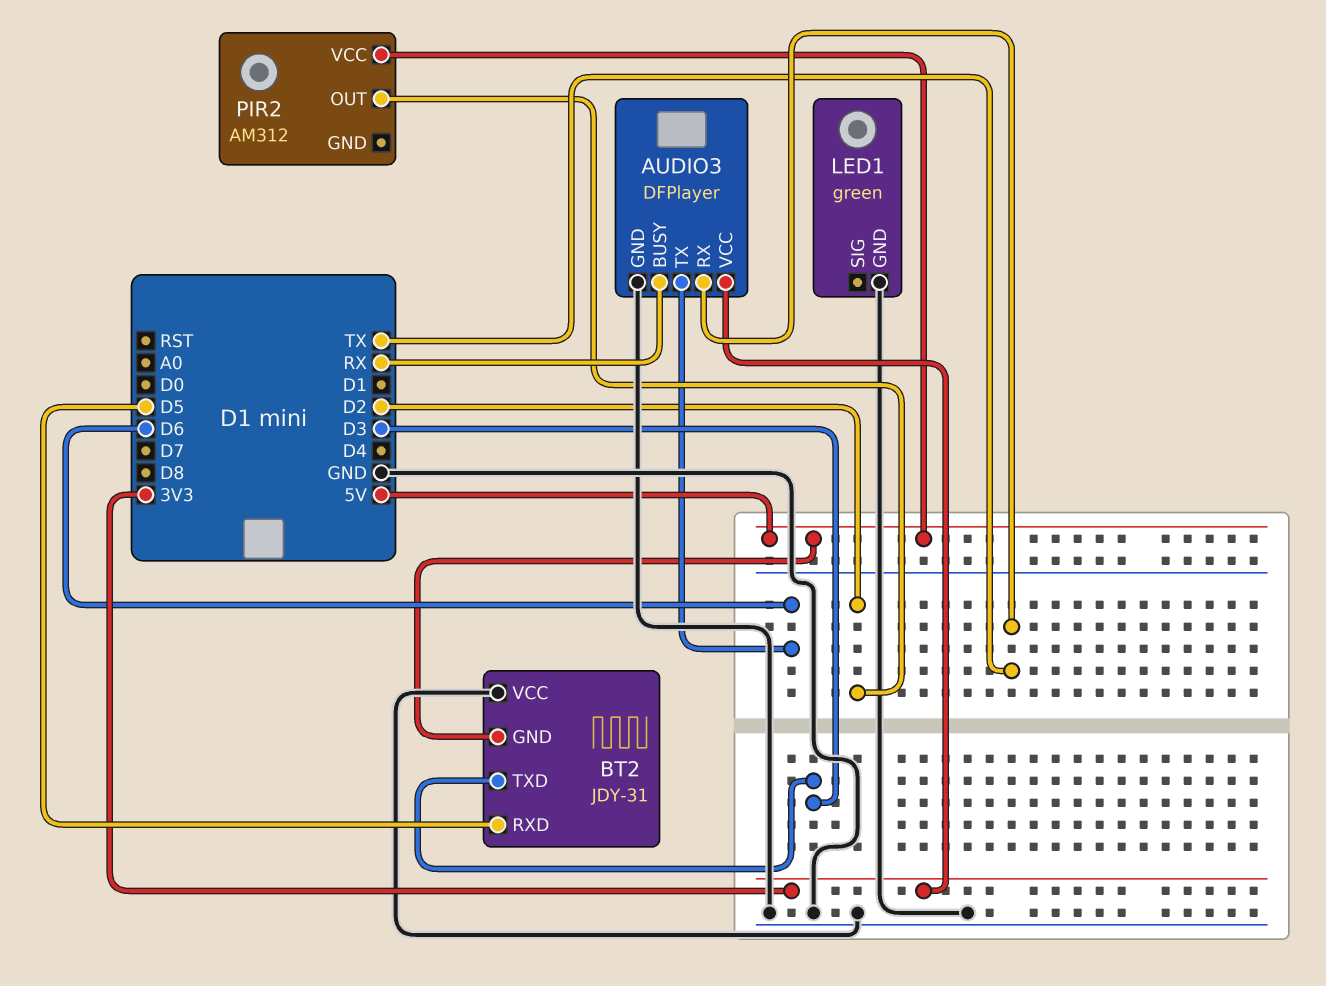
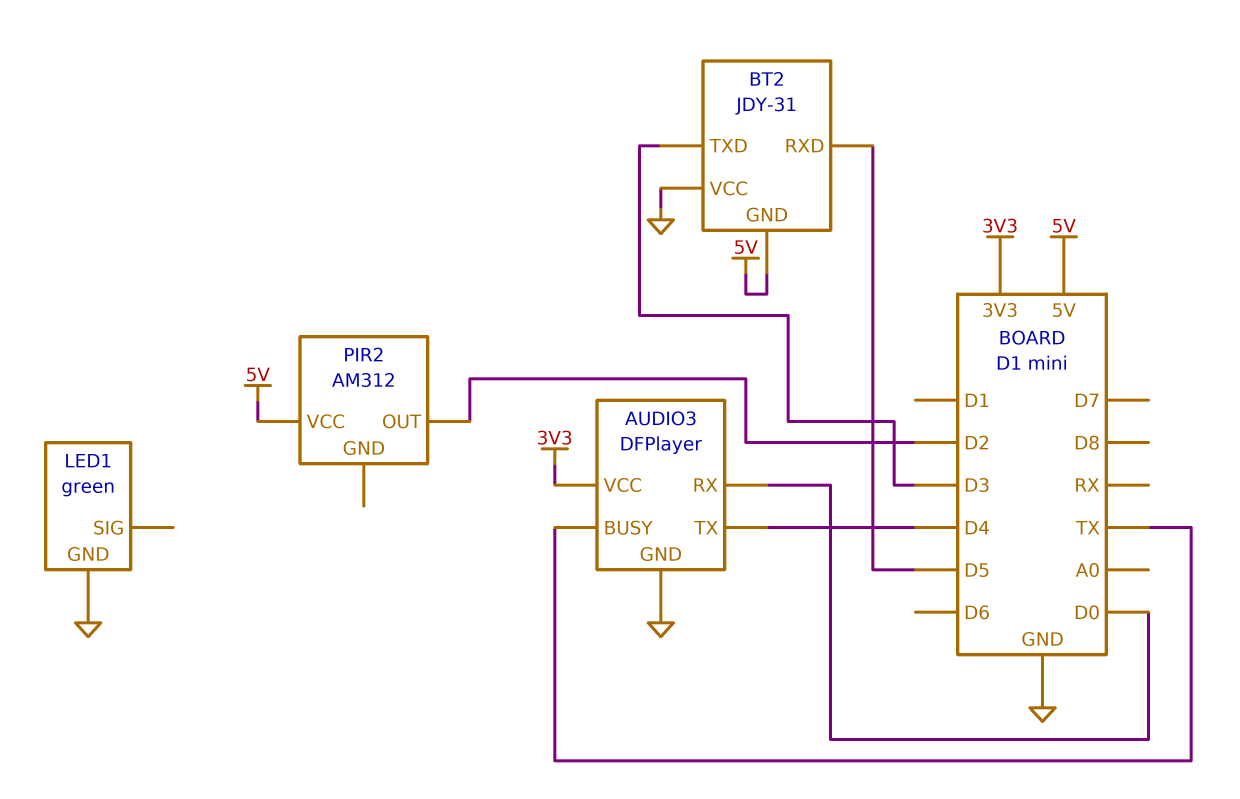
AUDIO3 pin BUSY: RX -> TX
AUDIO3 pin RX: TX -> D0
AUDIO3 pin TX: D6 -> D4

